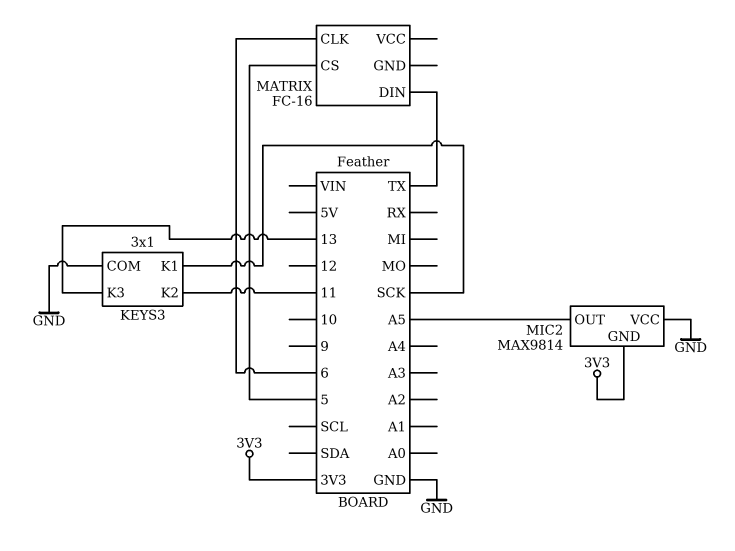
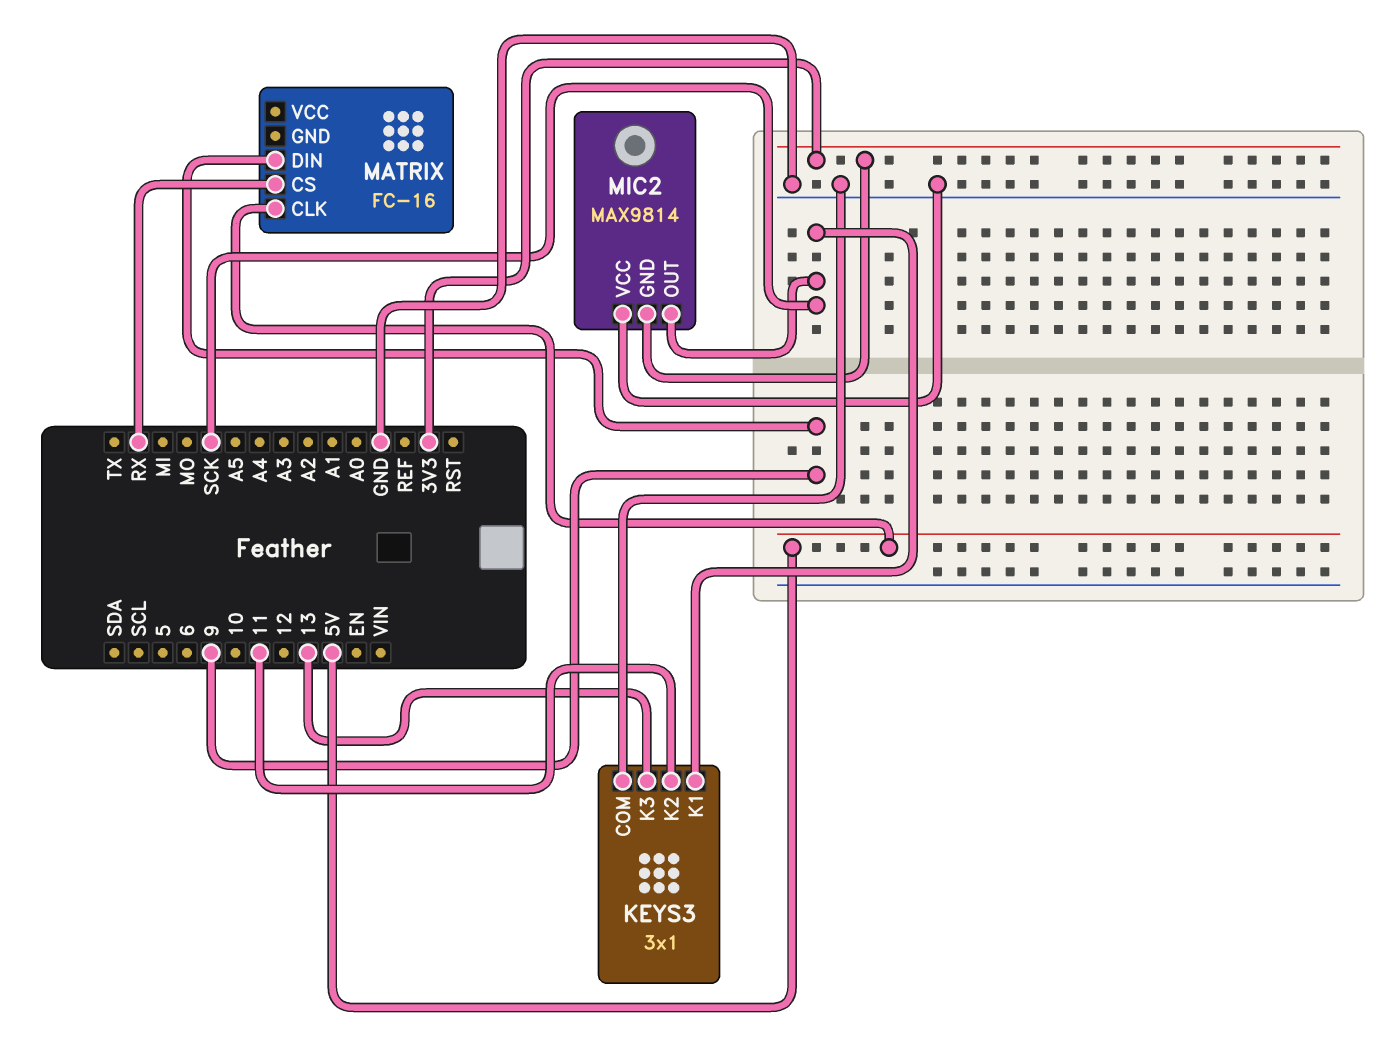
MATRIX pin CLK: 6 -> 5V
MATRIX pin CS: 5 -> RX
MATRIX pin DIN: TX -> 9
MIC2 pin OUT: A5 -> SCK

